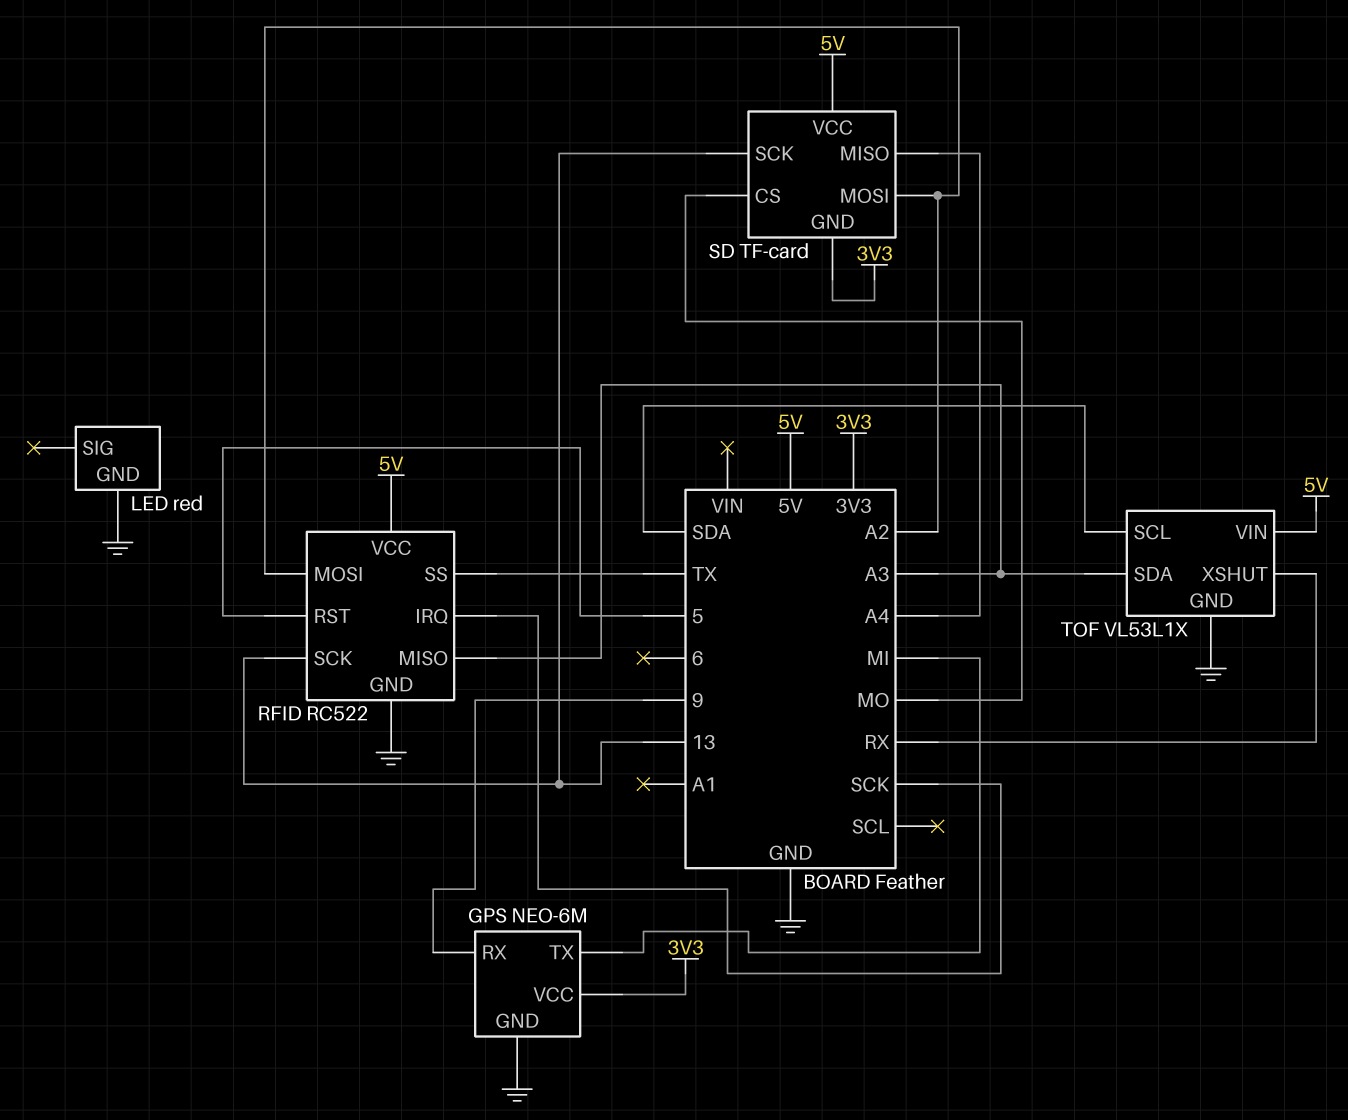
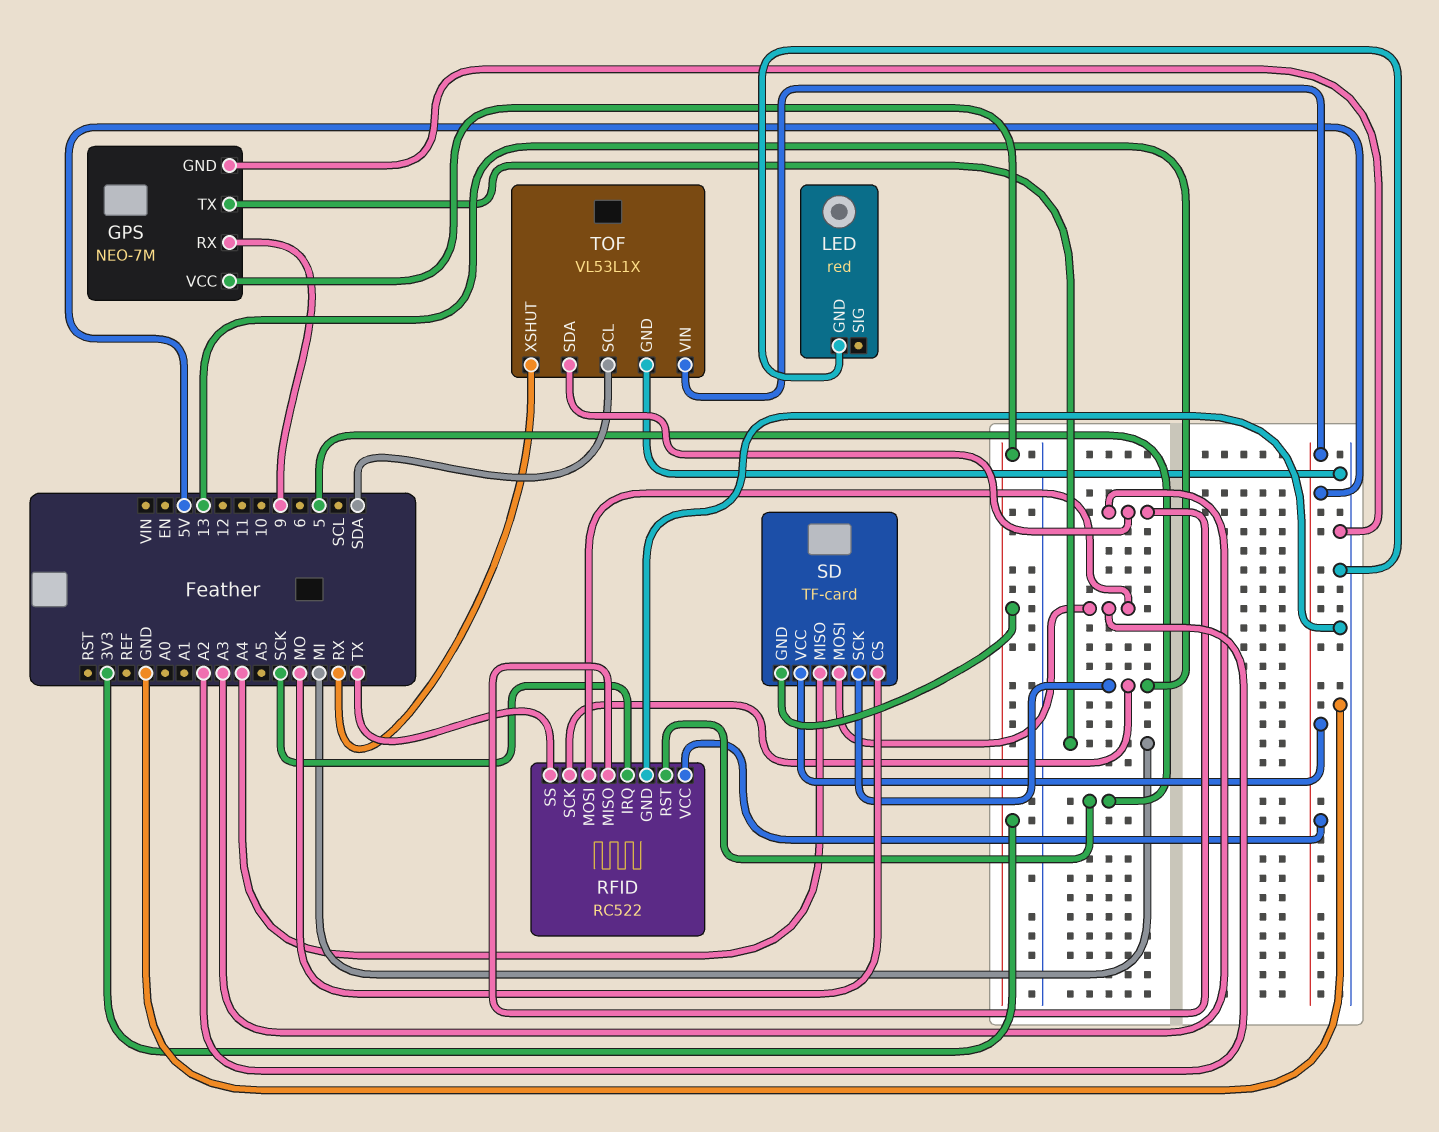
GPS: NEO-6M -> NEO-7M

